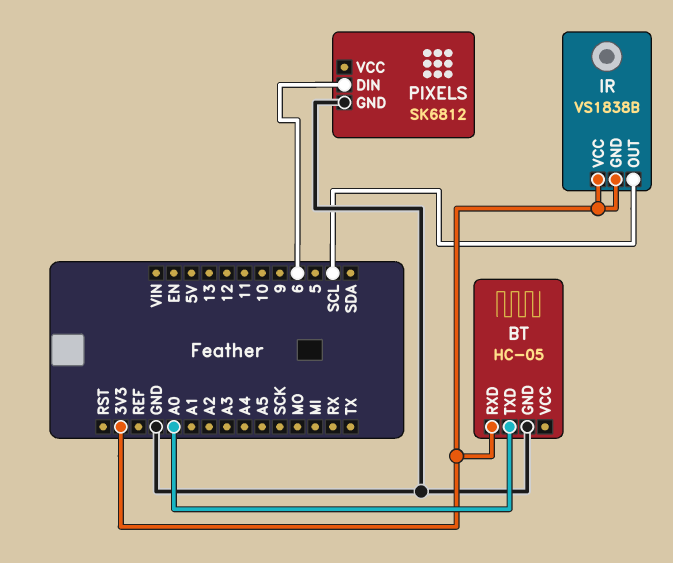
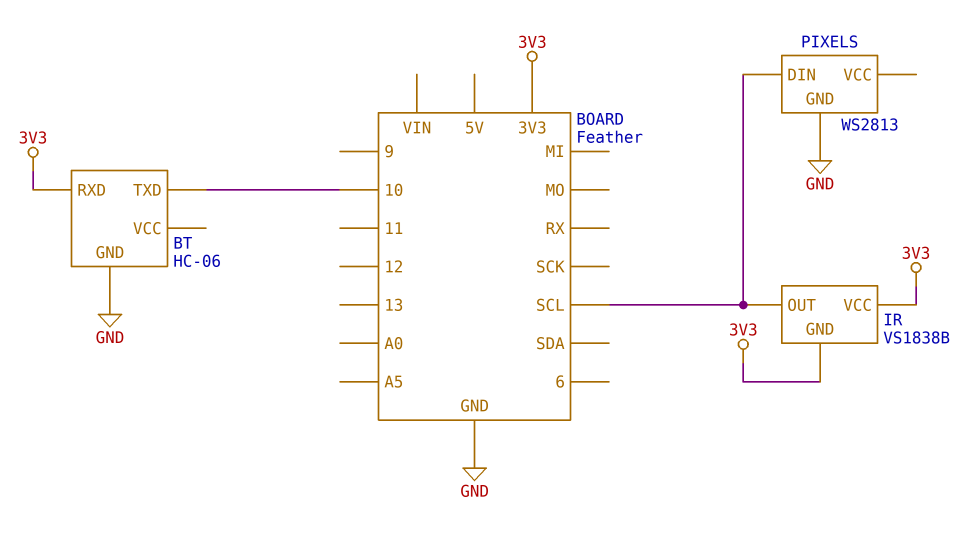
BT: HC-05 -> HC-06
BT pin TXD: A0 -> 10
PIXELS: SK6812 -> WS2813
PIXELS pin DIN: 6 -> SCL

